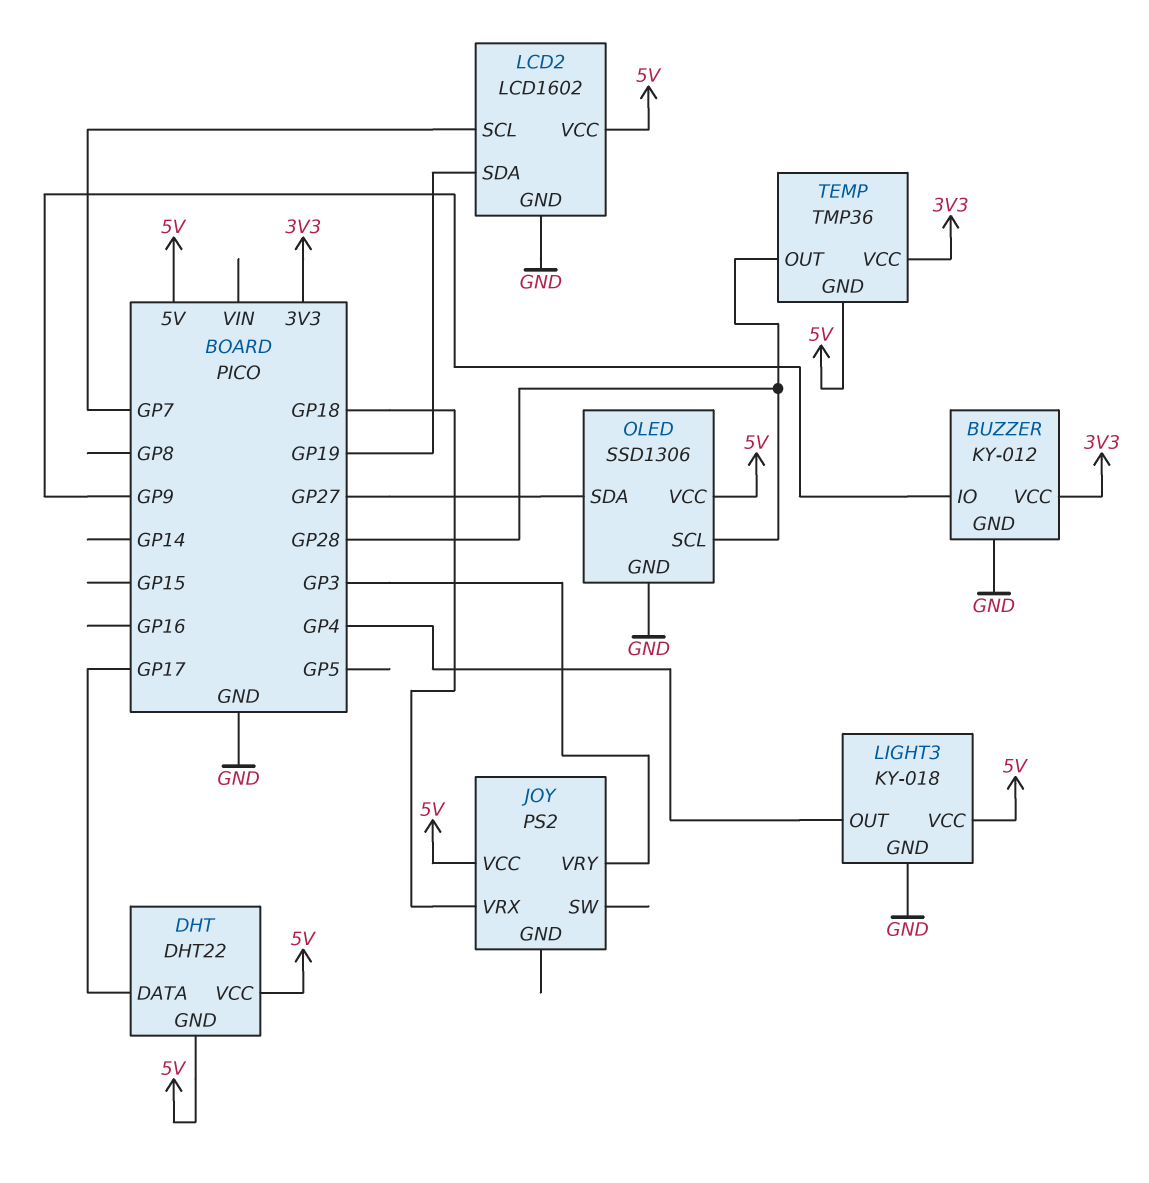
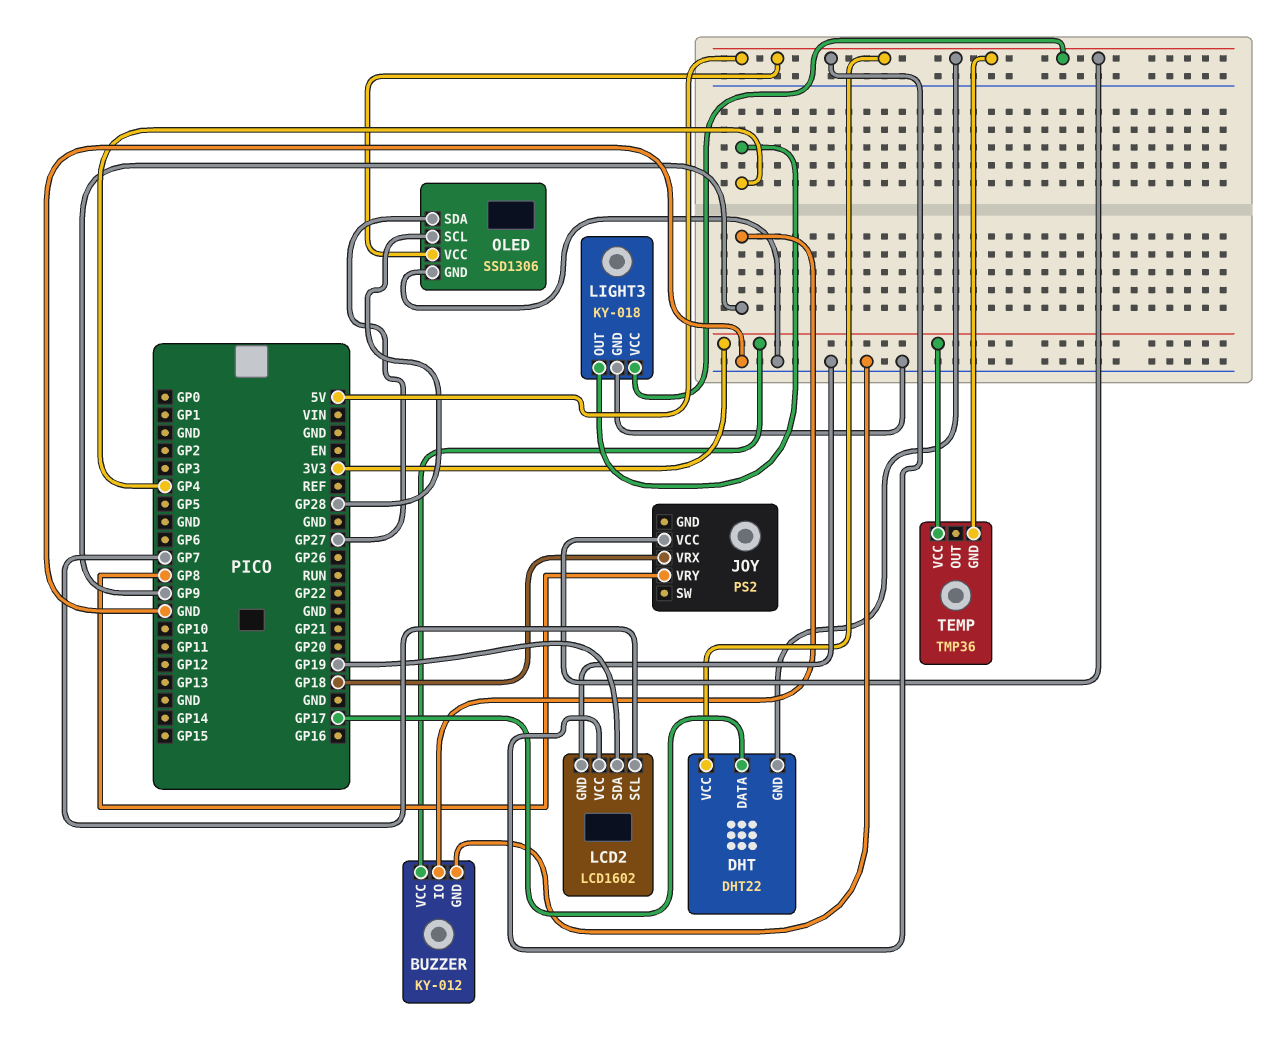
JOY pin VRY: GP3 -> GP8
TEMP pin OUT: GP28 -> none

